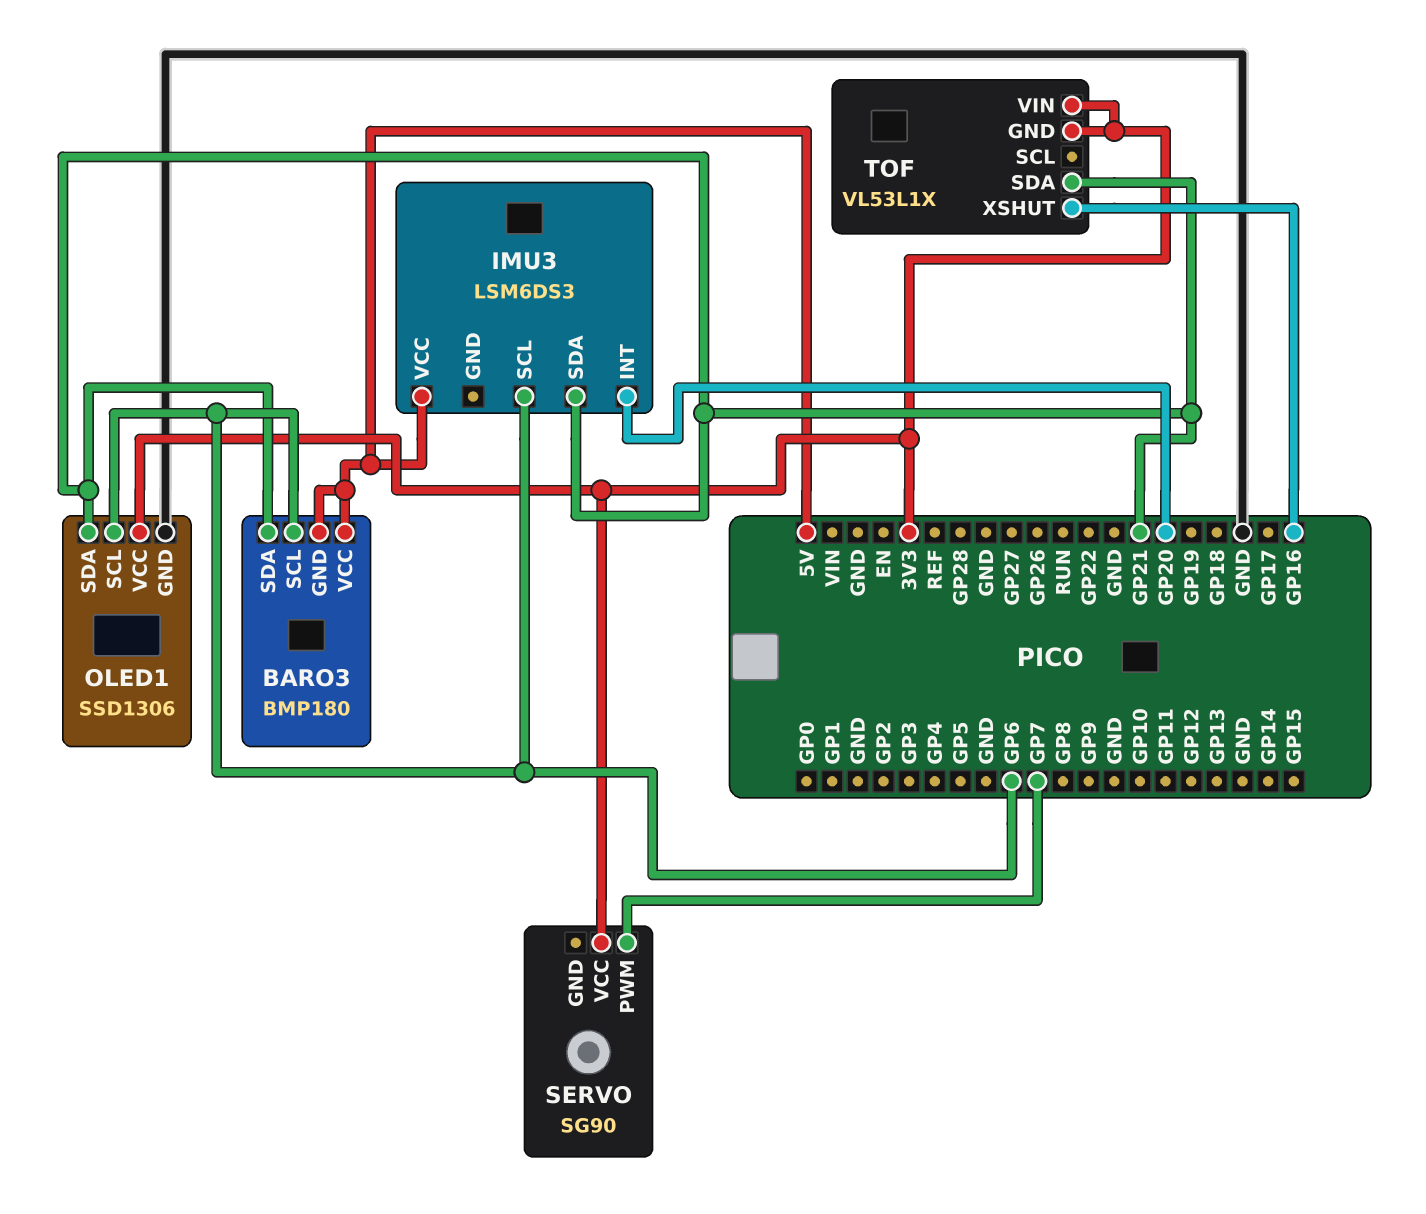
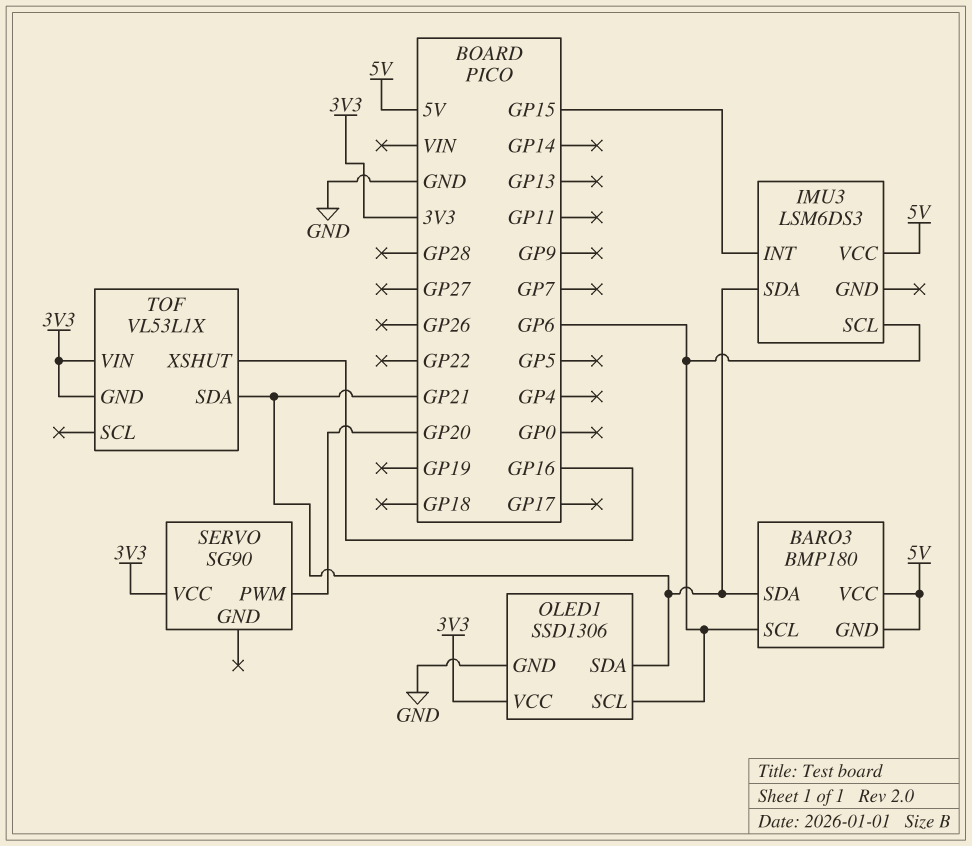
IMU3 pin INT: GP20 -> GP15
SERVO pin PWM: GP7 -> GP20

